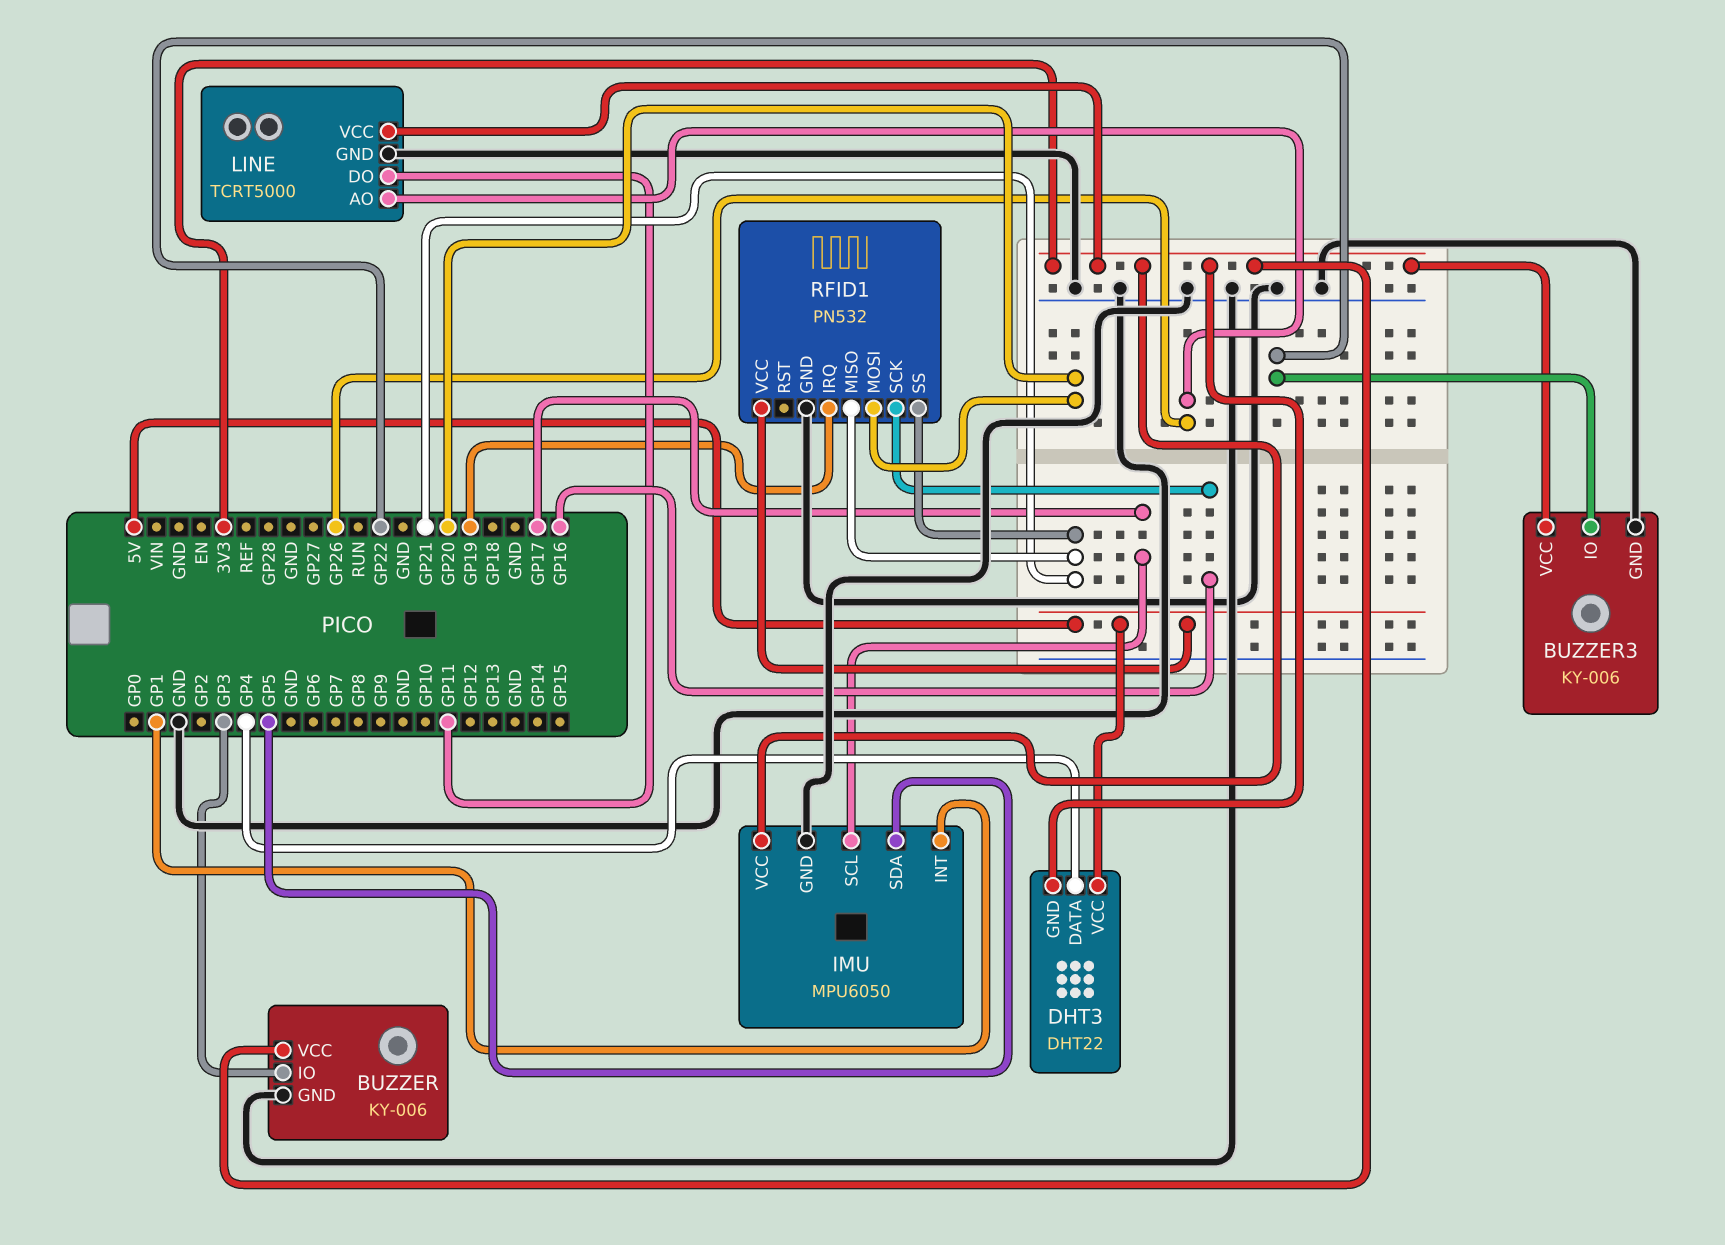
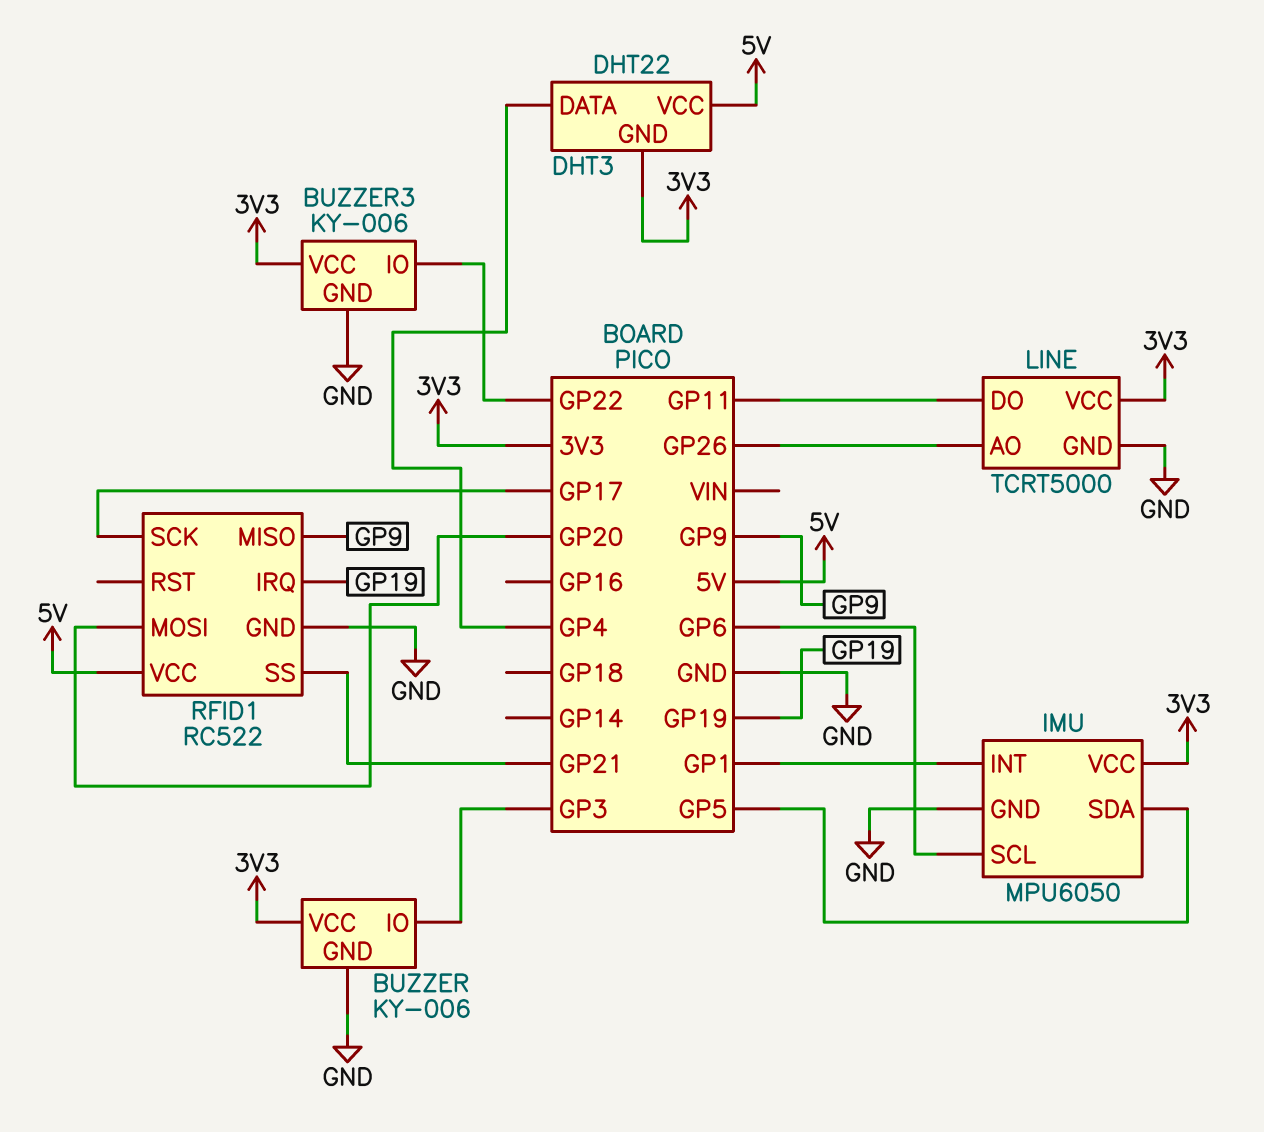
IMU pin SCL: GP17 -> GP6
RFID1: PN532 -> RC522
RFID1 pin MISO: GP21 -> GP9
RFID1 pin SCK: GP16 -> GP17

